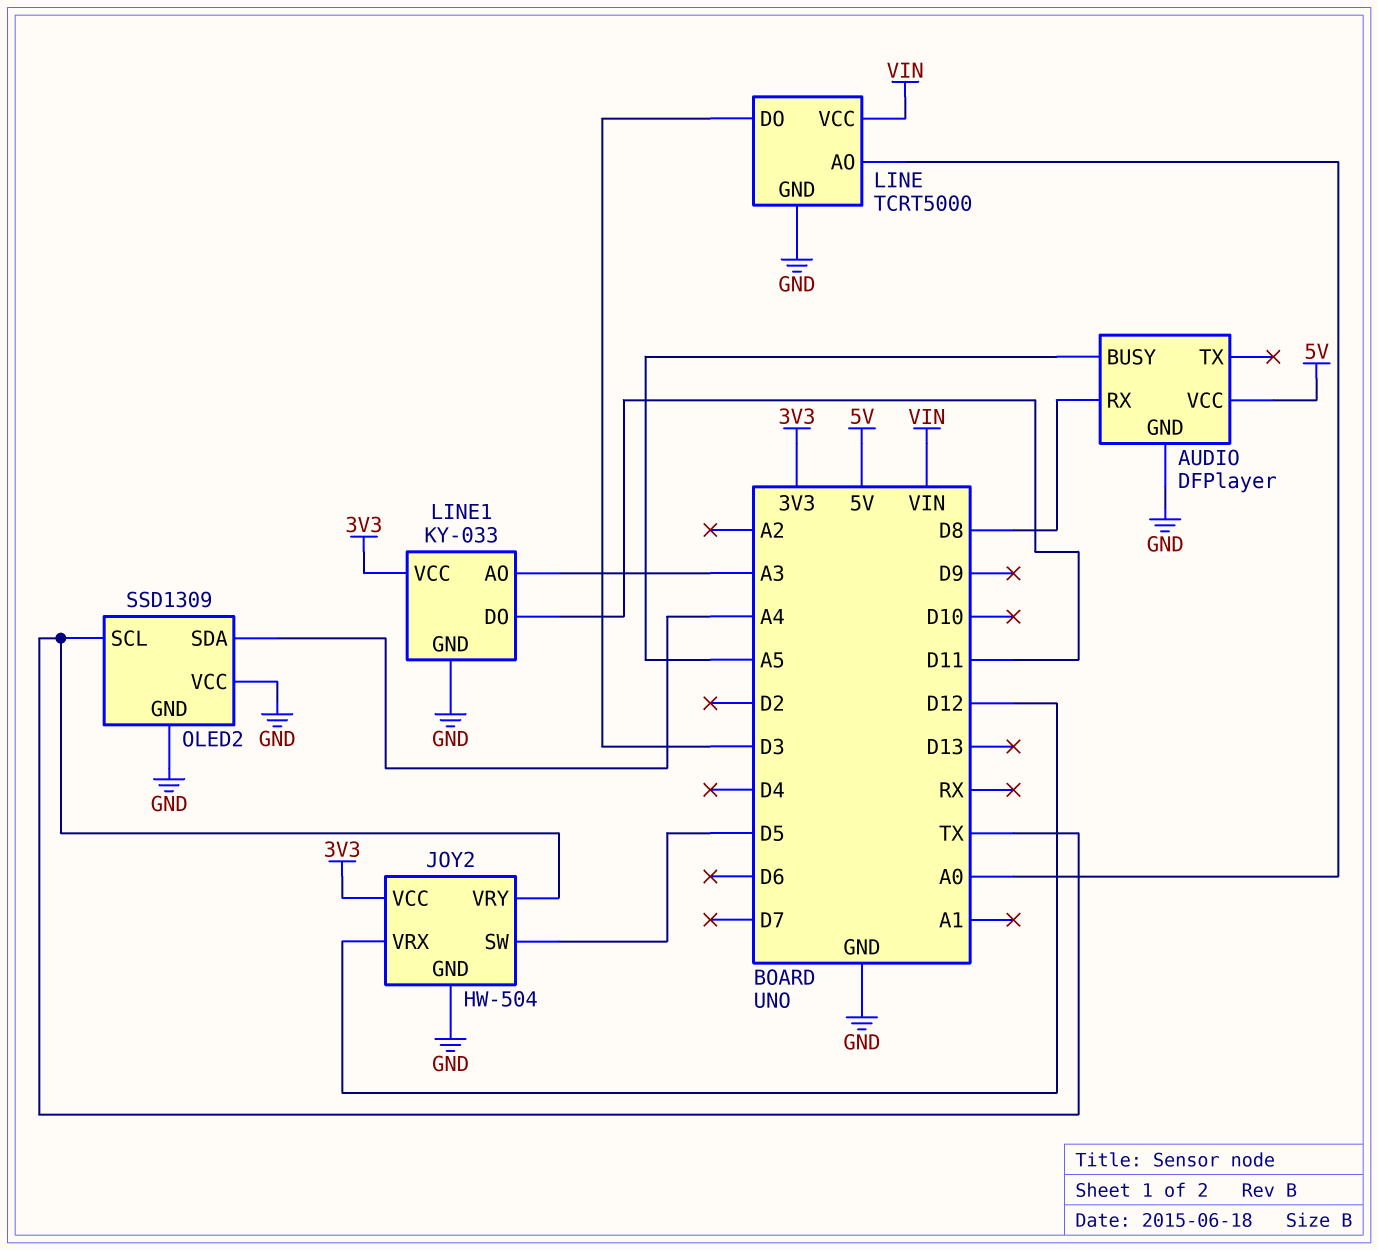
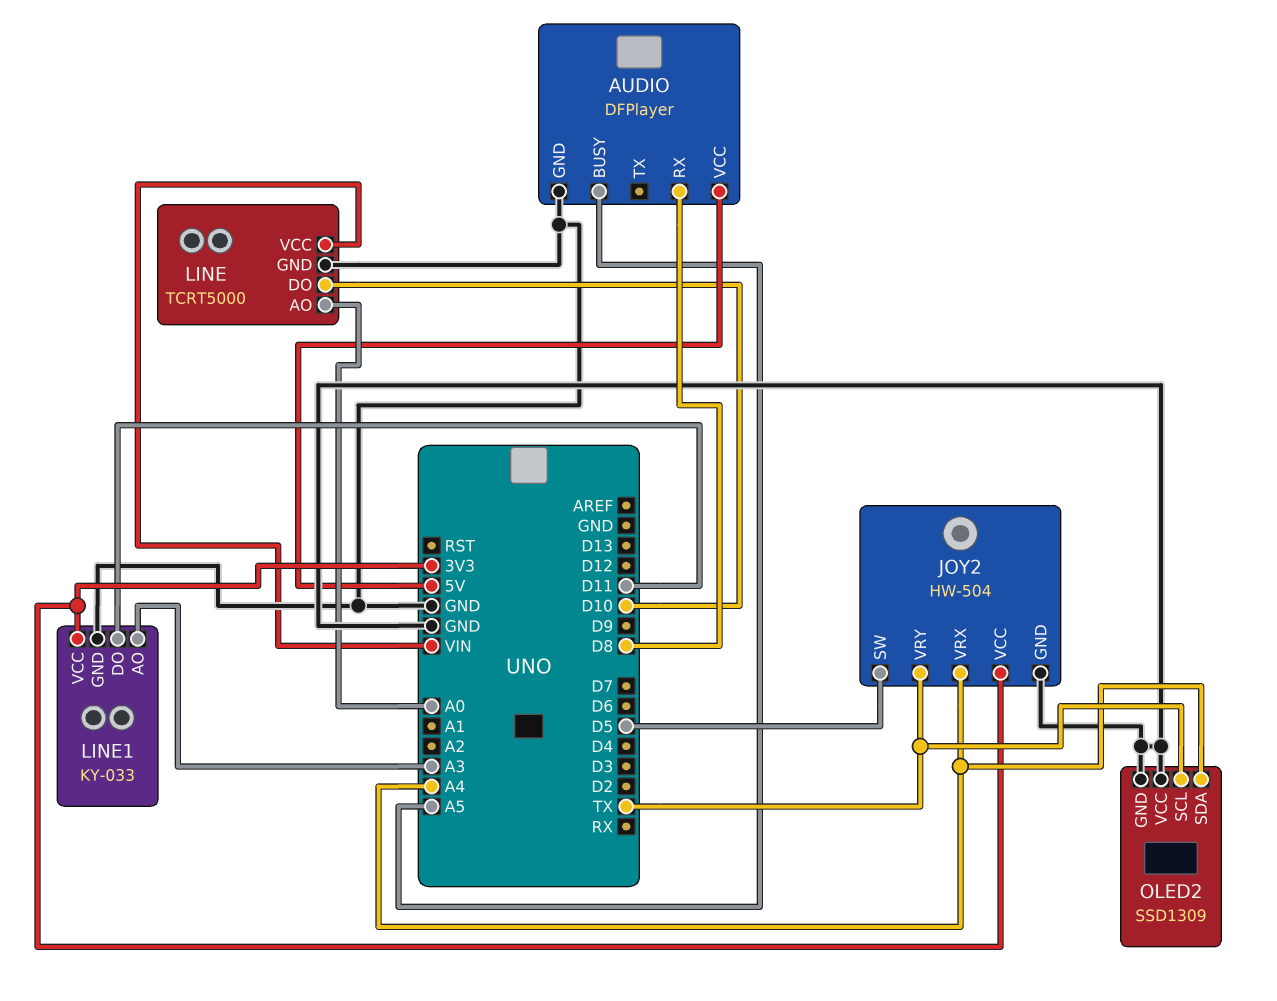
JOY2 pin VRX: D12 -> A4
LINE pin DO: D3 -> D10

